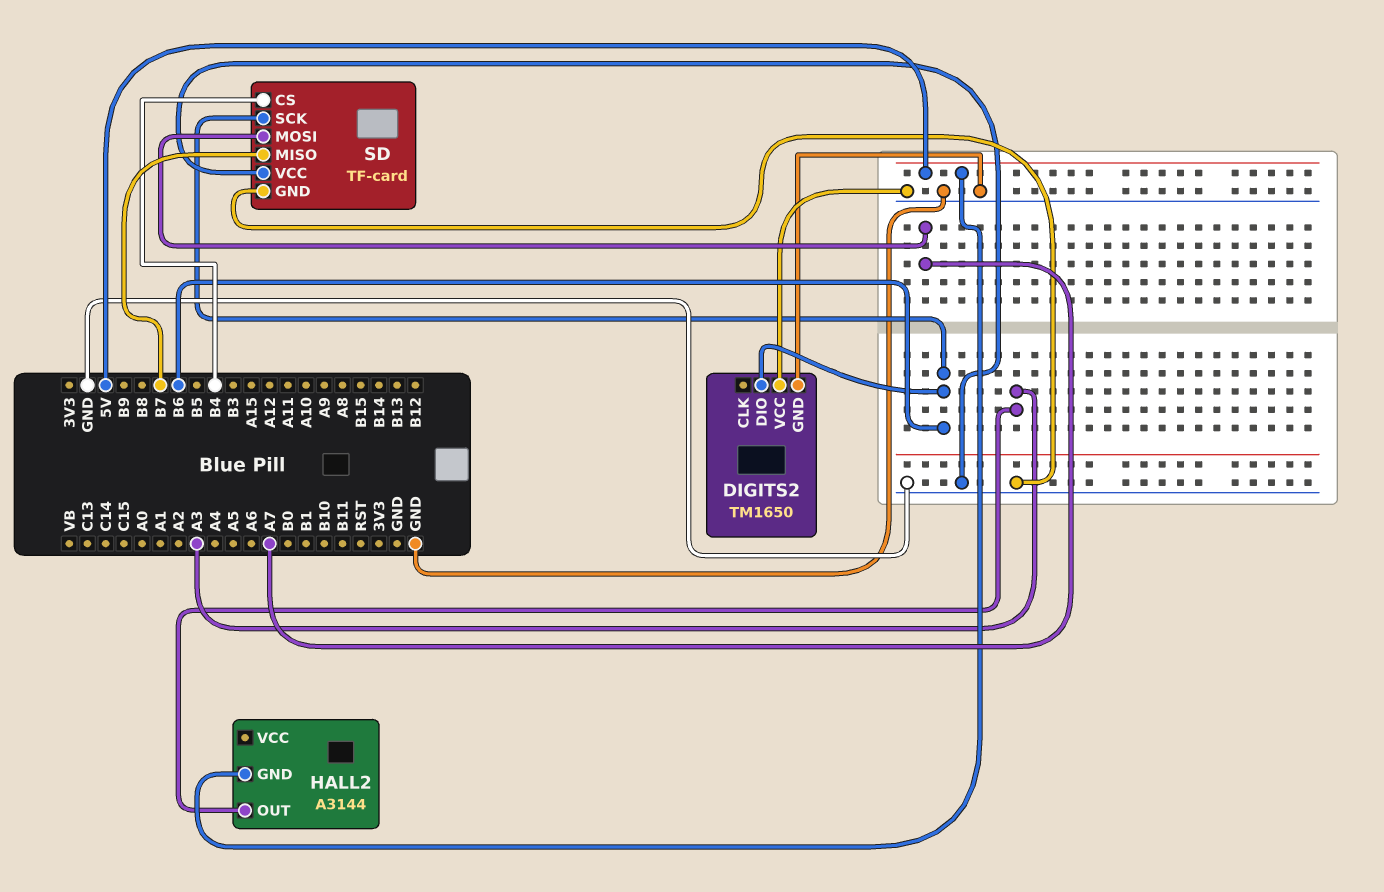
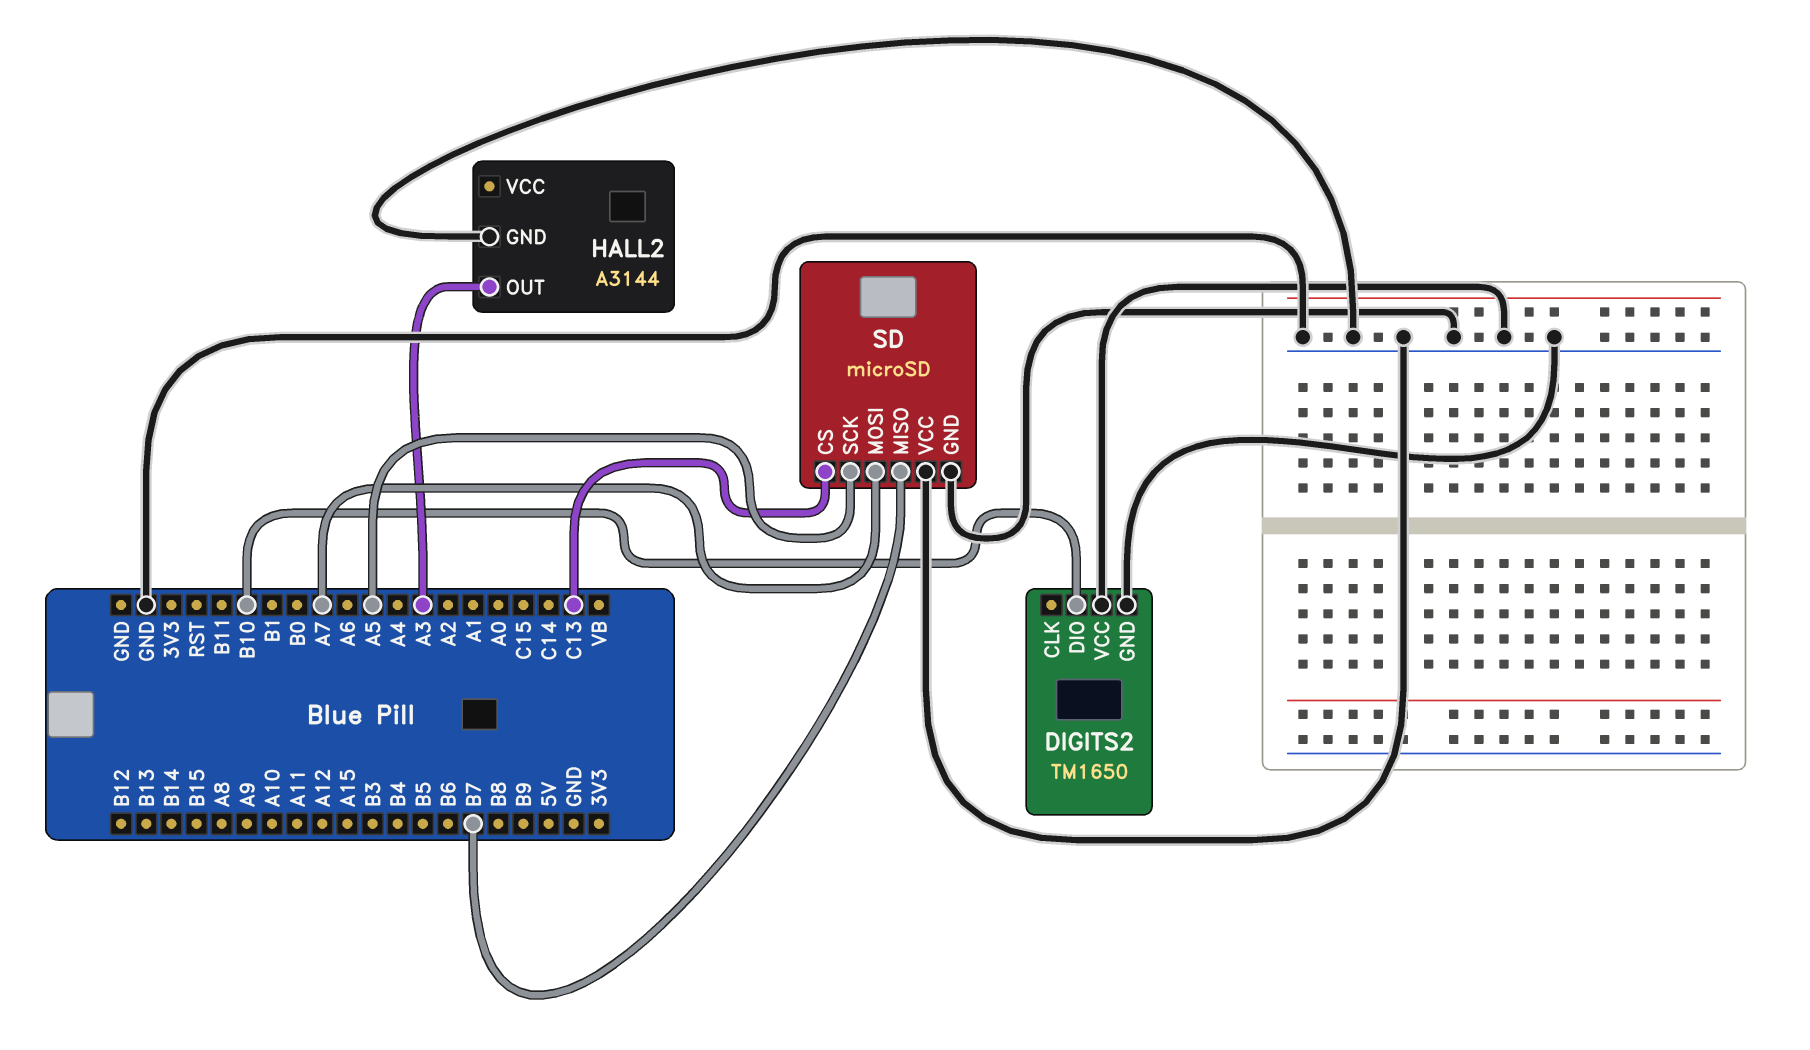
DIGITS2 pin DIO: B6 -> B10
HALL2 pin GND: 5V -> GND
SD: TF-card -> microSD
SD pin CS: B4 -> C13
SD pin SCK: B6 -> A5

